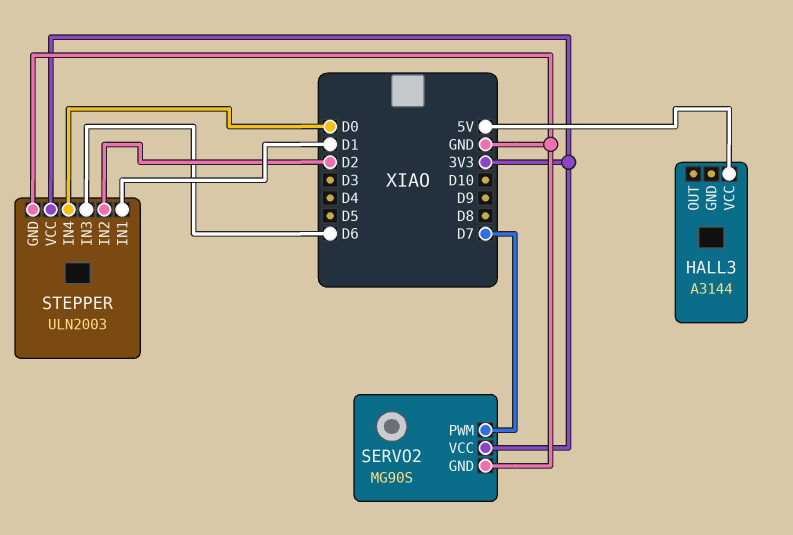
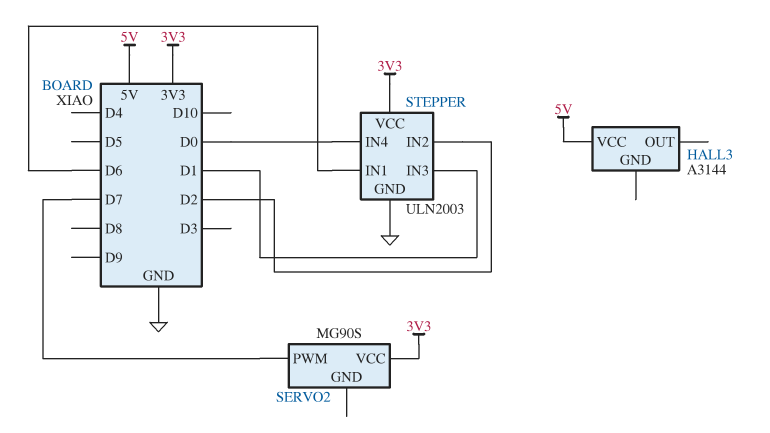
SERVO2 pin GND: GND -> none
STEPPER pin IN1: D1 -> D6
STEPPER pin IN3: D6 -> D1

